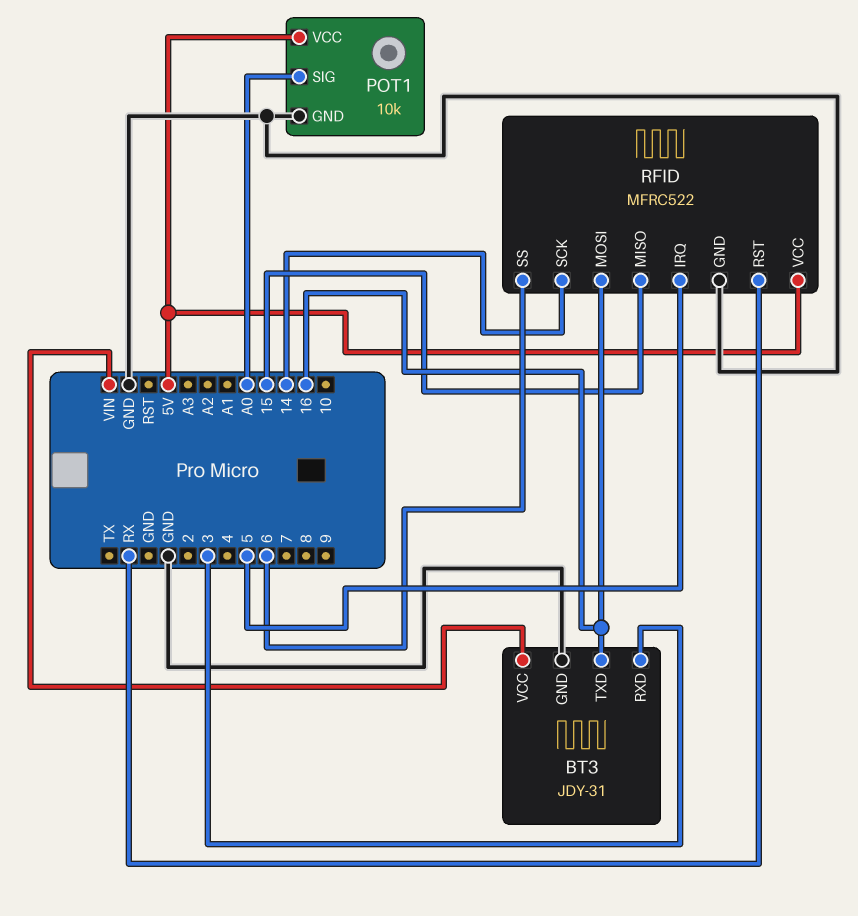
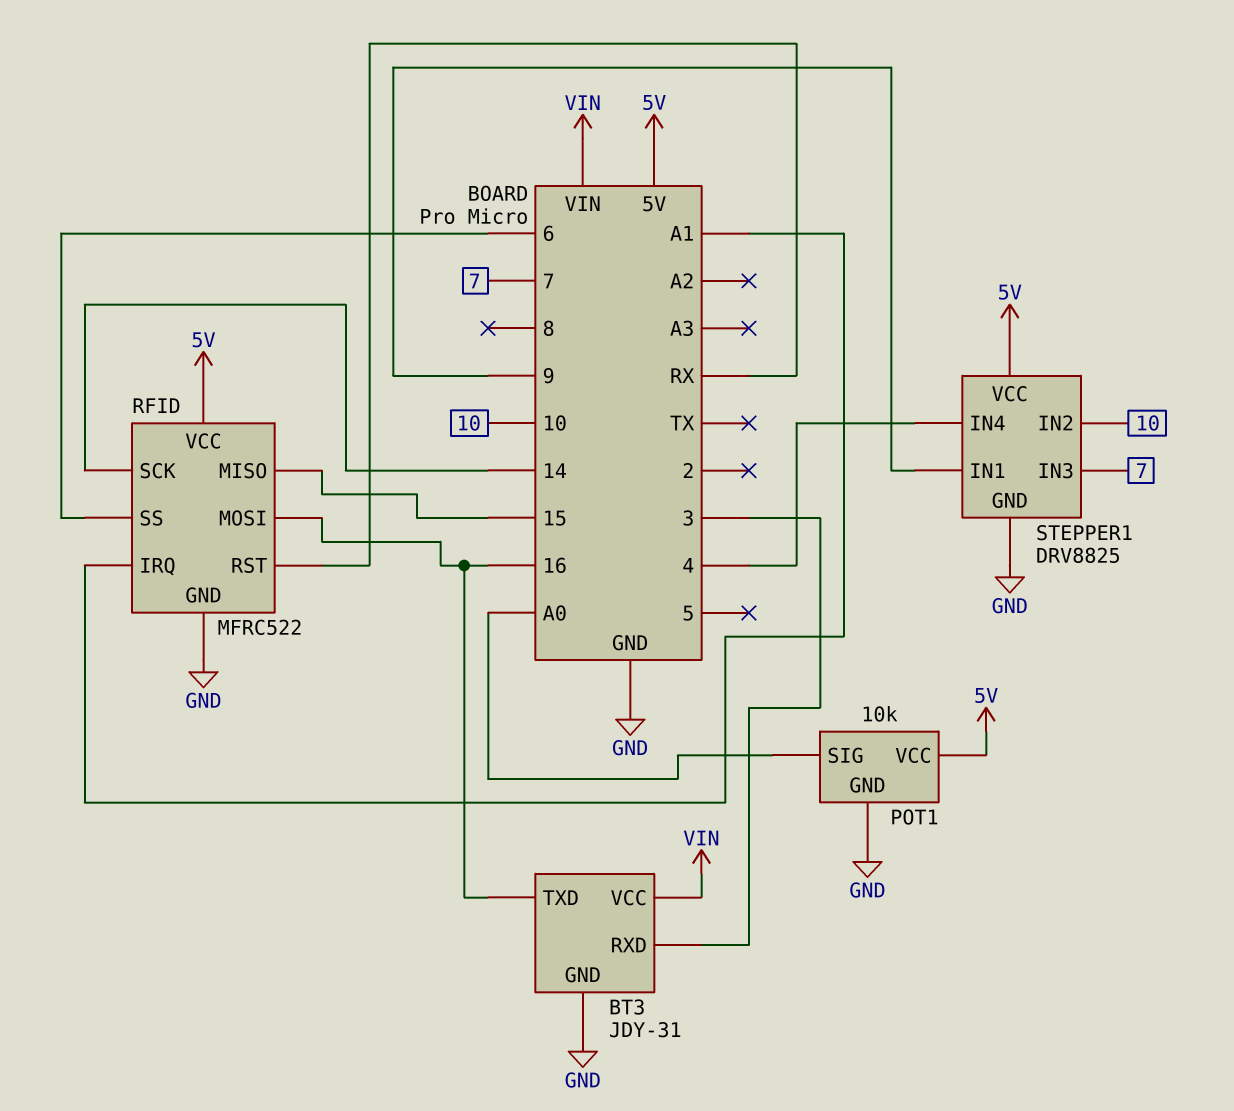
RFID pin IRQ: 5 -> A1
STEPPER1: none -> DRV8825
STEPPER1 pin GND: none -> GND
STEPPER1 pin IN1: none -> 9
STEPPER1 pin IN2: none -> 10
STEPPER1 pin IN3: none -> 7
STEPPER1 pin IN4: none -> 4
STEPPER1 pin VCC: none -> 5V

